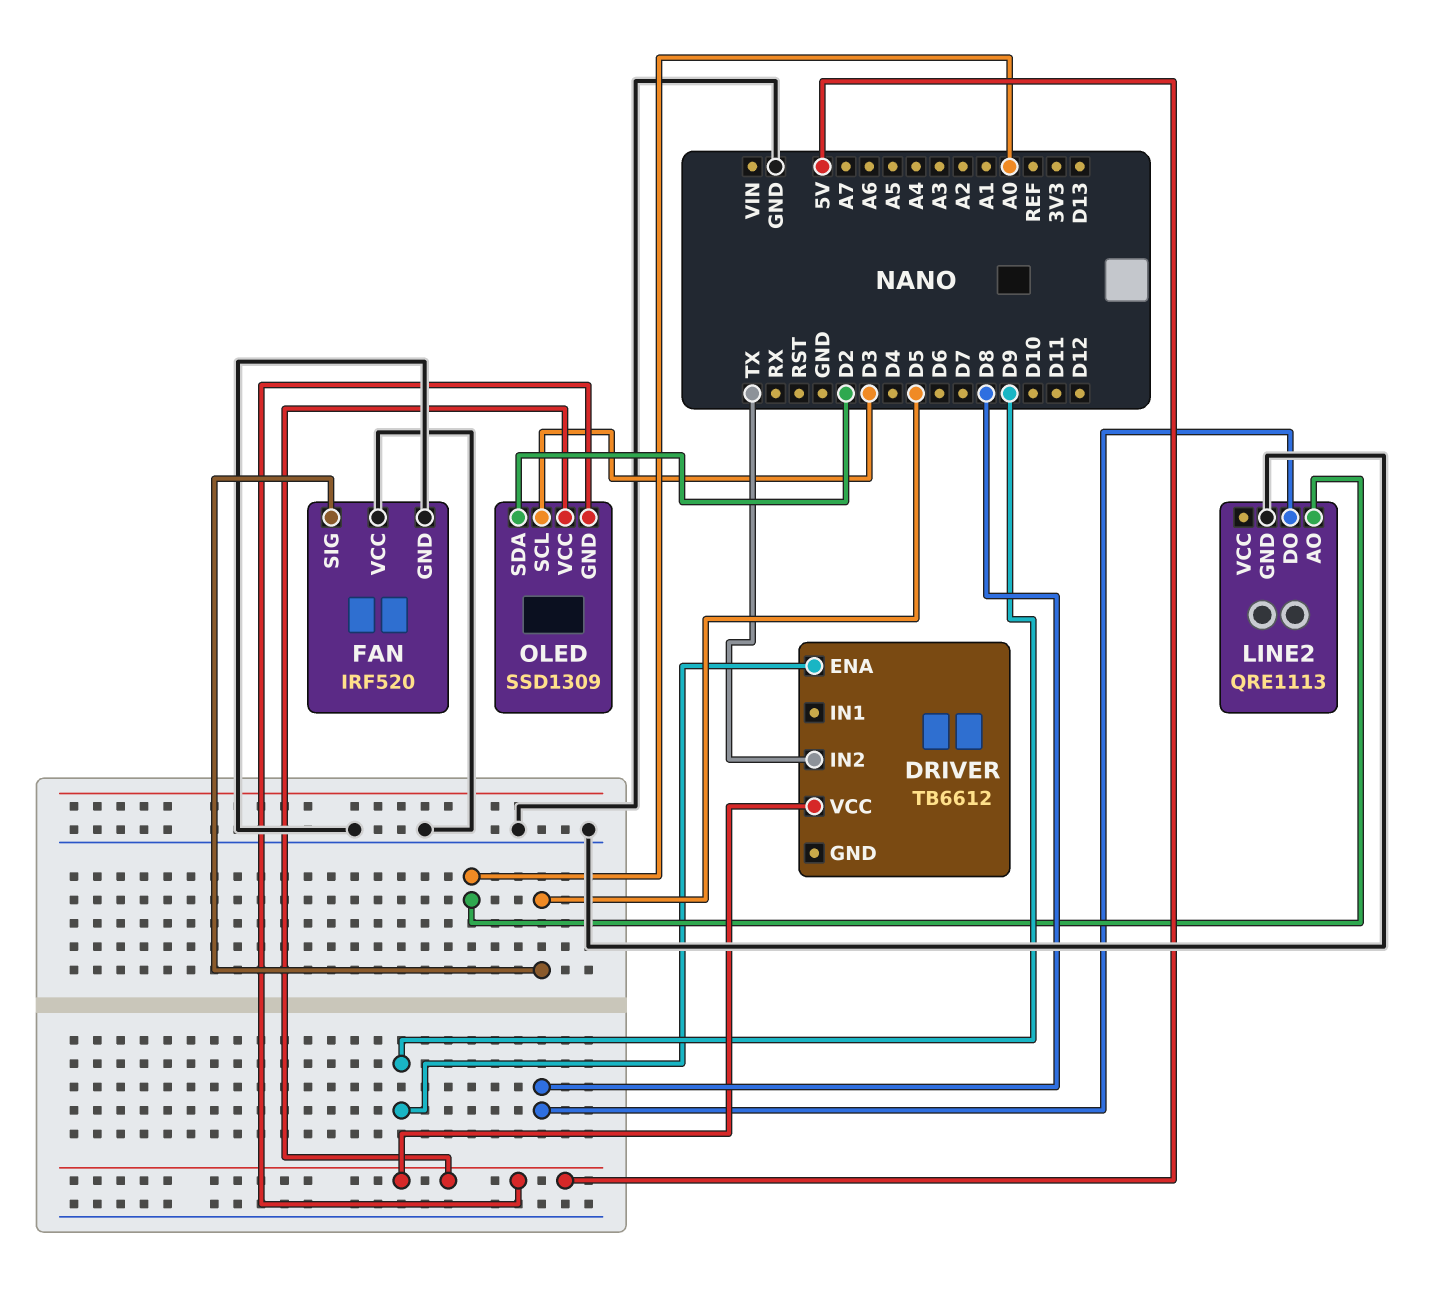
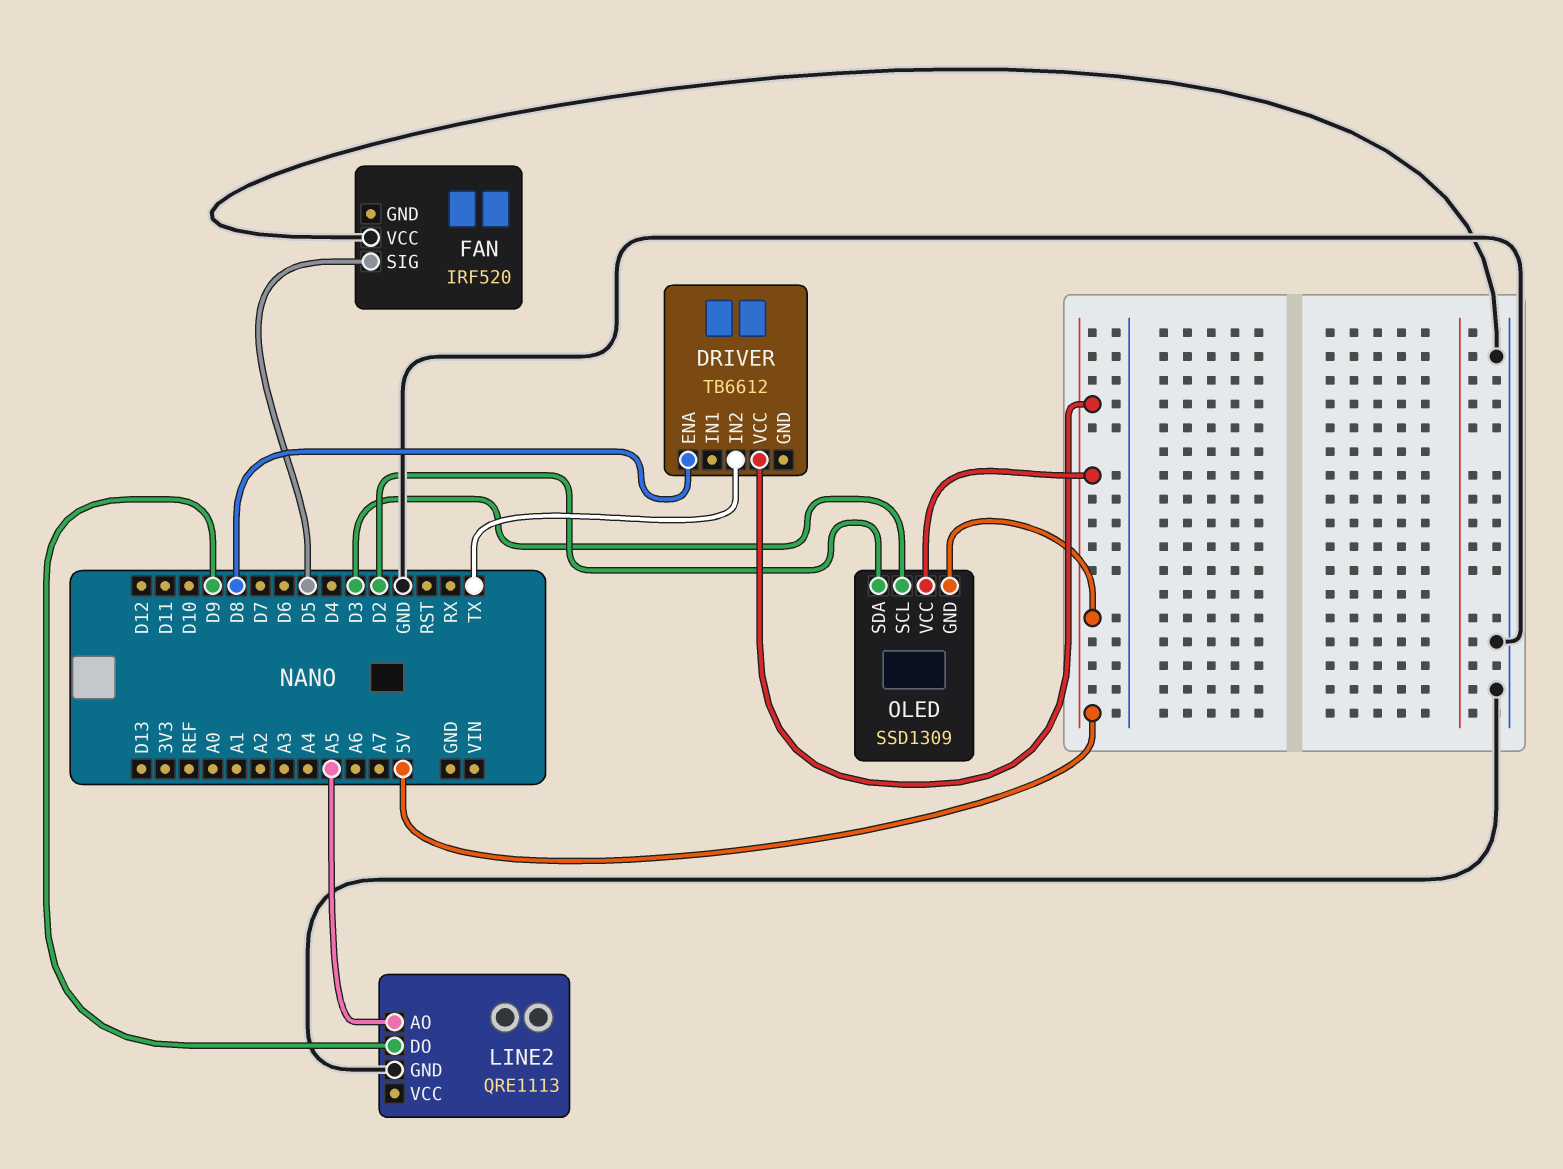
DRIVER pin ENA: D9 -> D8
FAN pin GND: GND -> none
LINE2 pin AO: A0 -> A5
LINE2 pin DO: D8 -> D9

